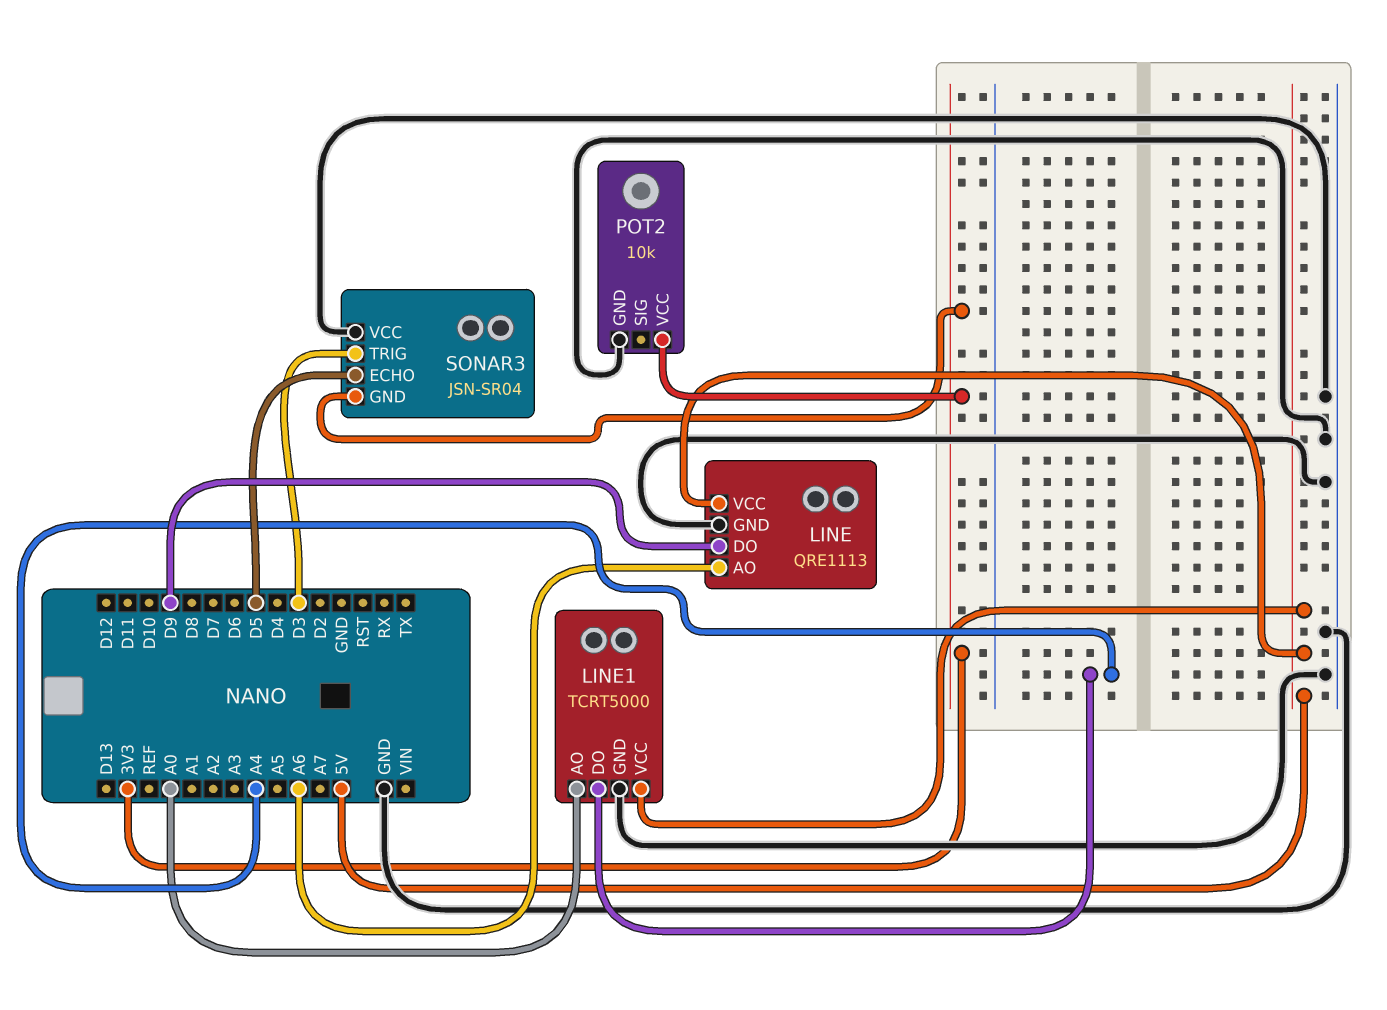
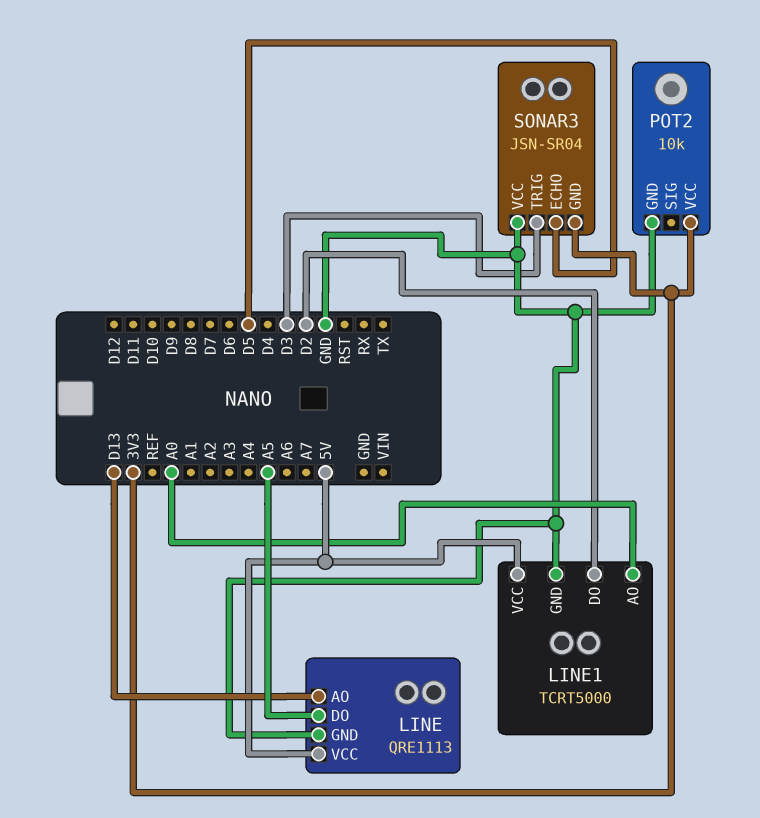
LINE pin AO: A6 -> D13
LINE pin DO: D9 -> A5
LINE1 pin DO: A4 -> D2

